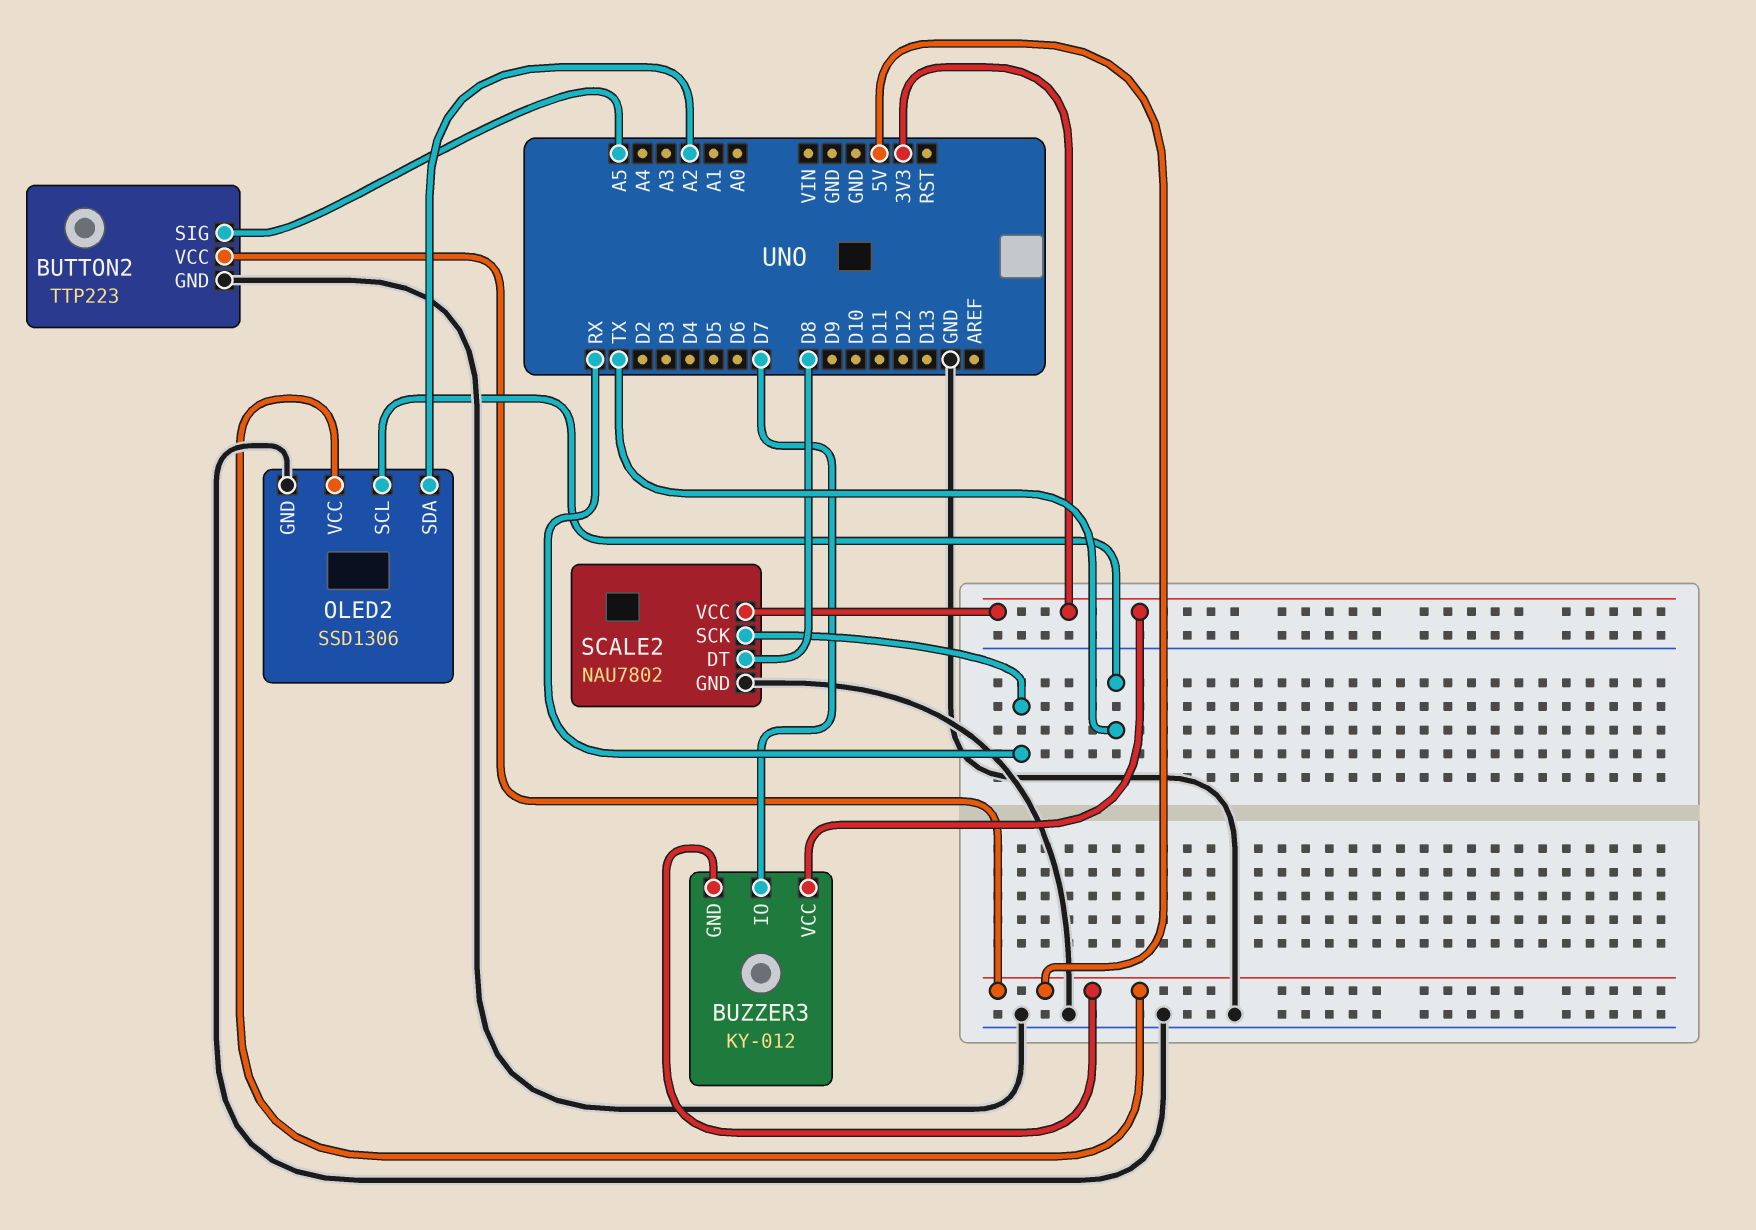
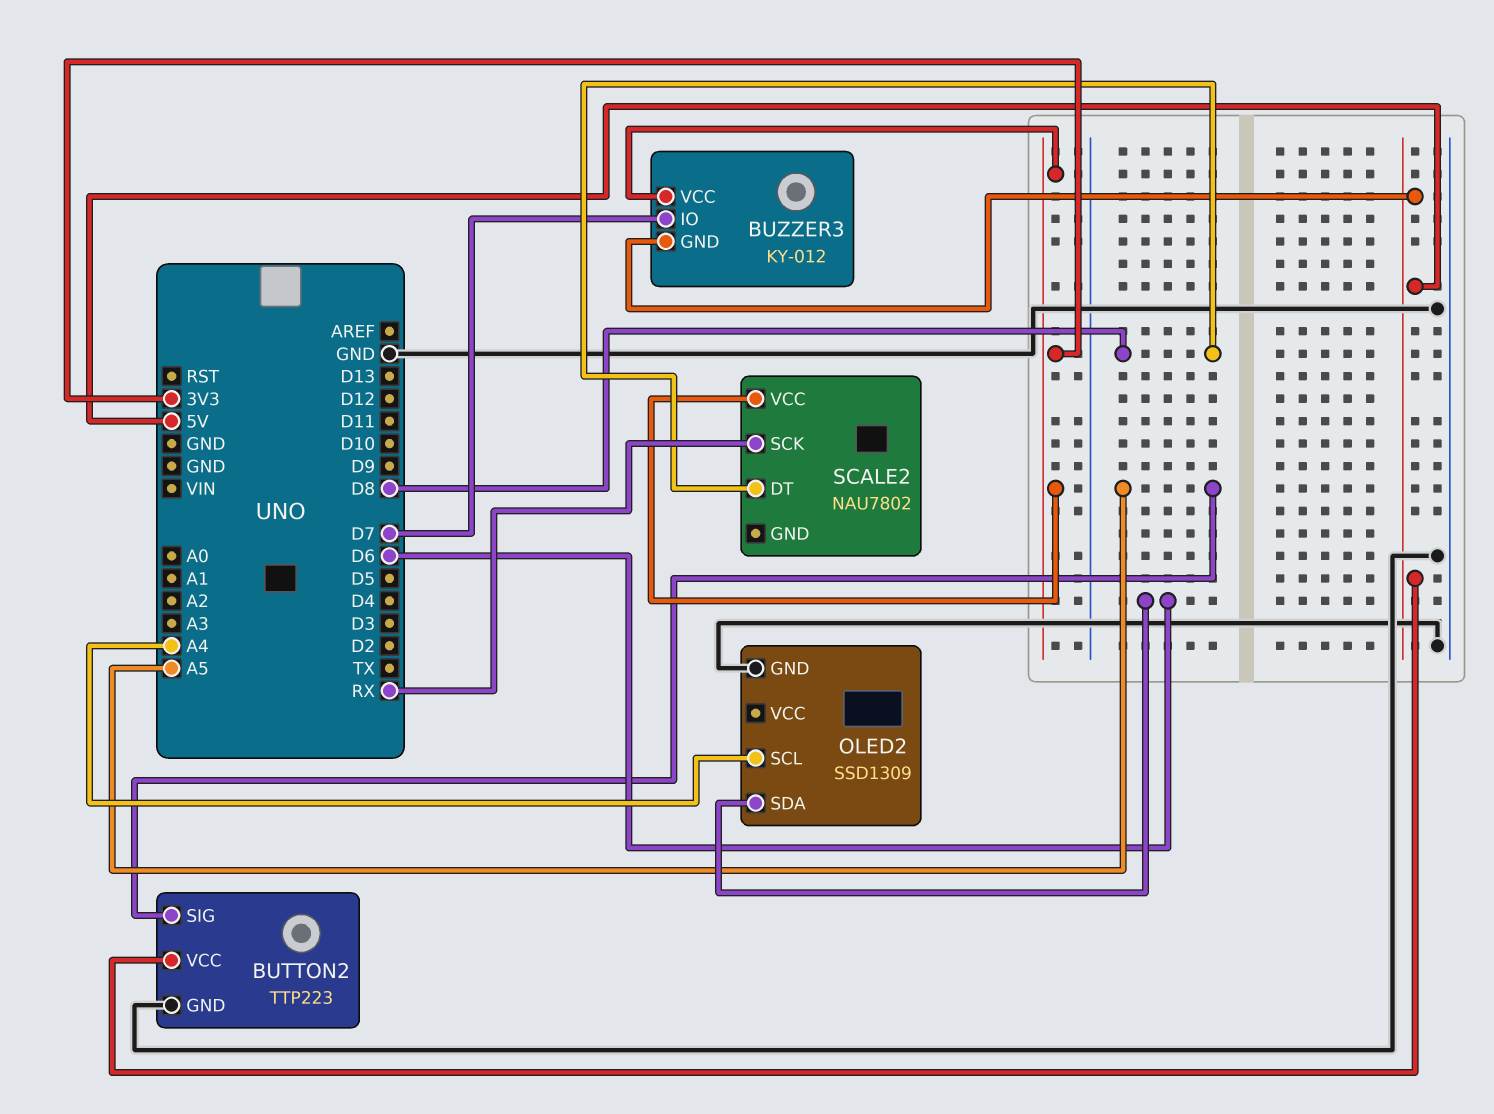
OLED2: SSD1306 -> SSD1309
OLED2 pin SCL: TX -> A4
OLED2 pin SDA: A2 -> D6
OLED2 pin VCC: 5V -> none
SCALE2 pin GND: GND -> none

